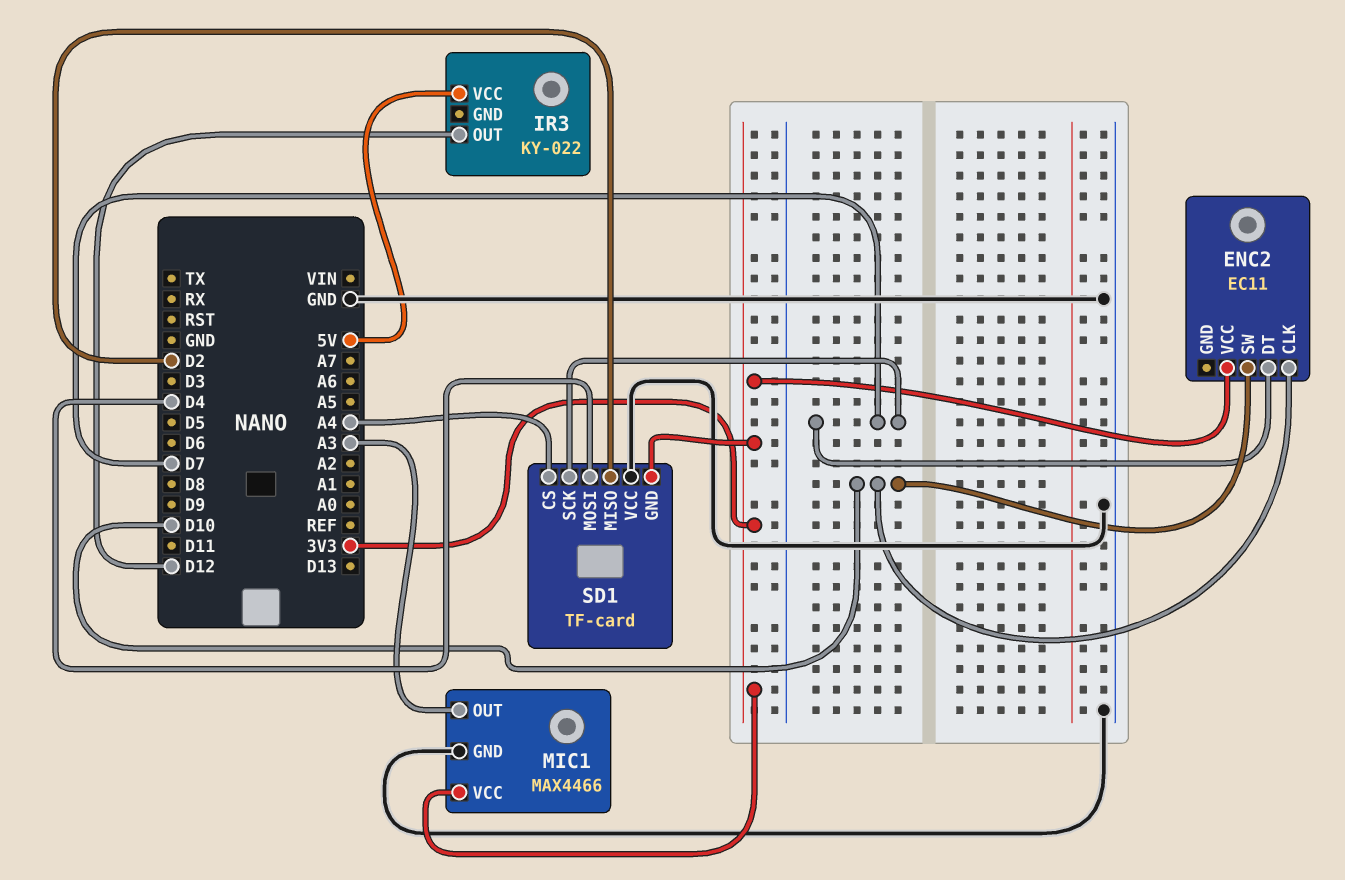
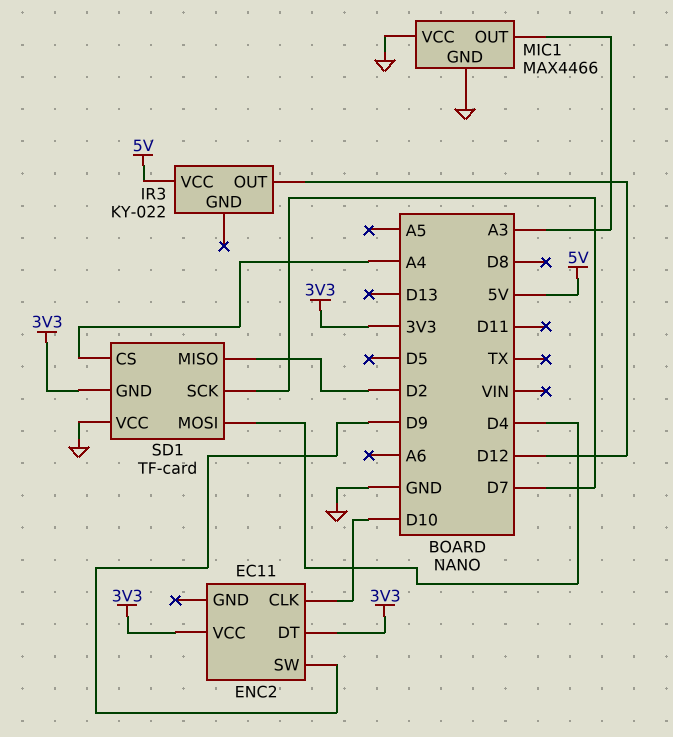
ENC2 pin DT: D7 -> 3V3
ENC2 pin SW: D10 -> D9
MIC1 pin VCC: 3V3 -> GND

